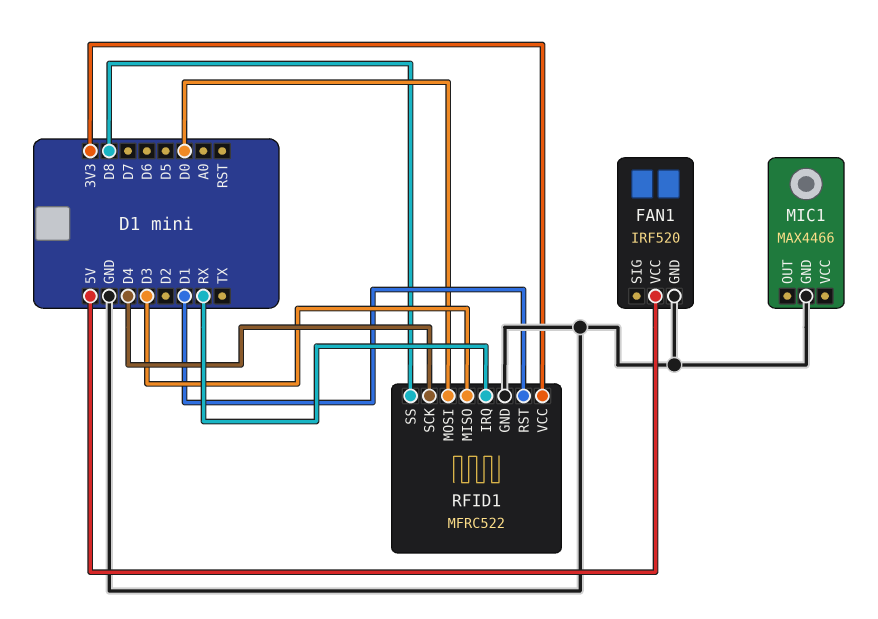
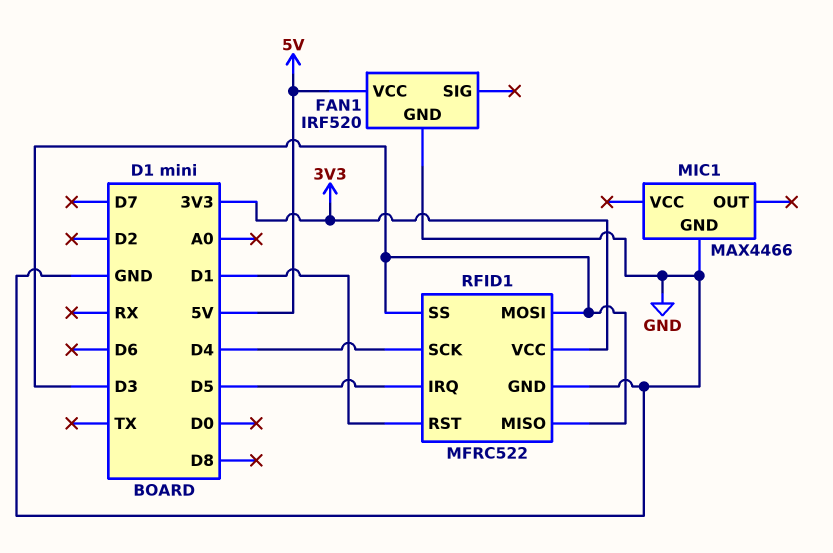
RFID1 pin IRQ: RX -> D5
RFID1 pin MOSI: D0 -> D3
RFID1 pin SS: D8 -> D3

